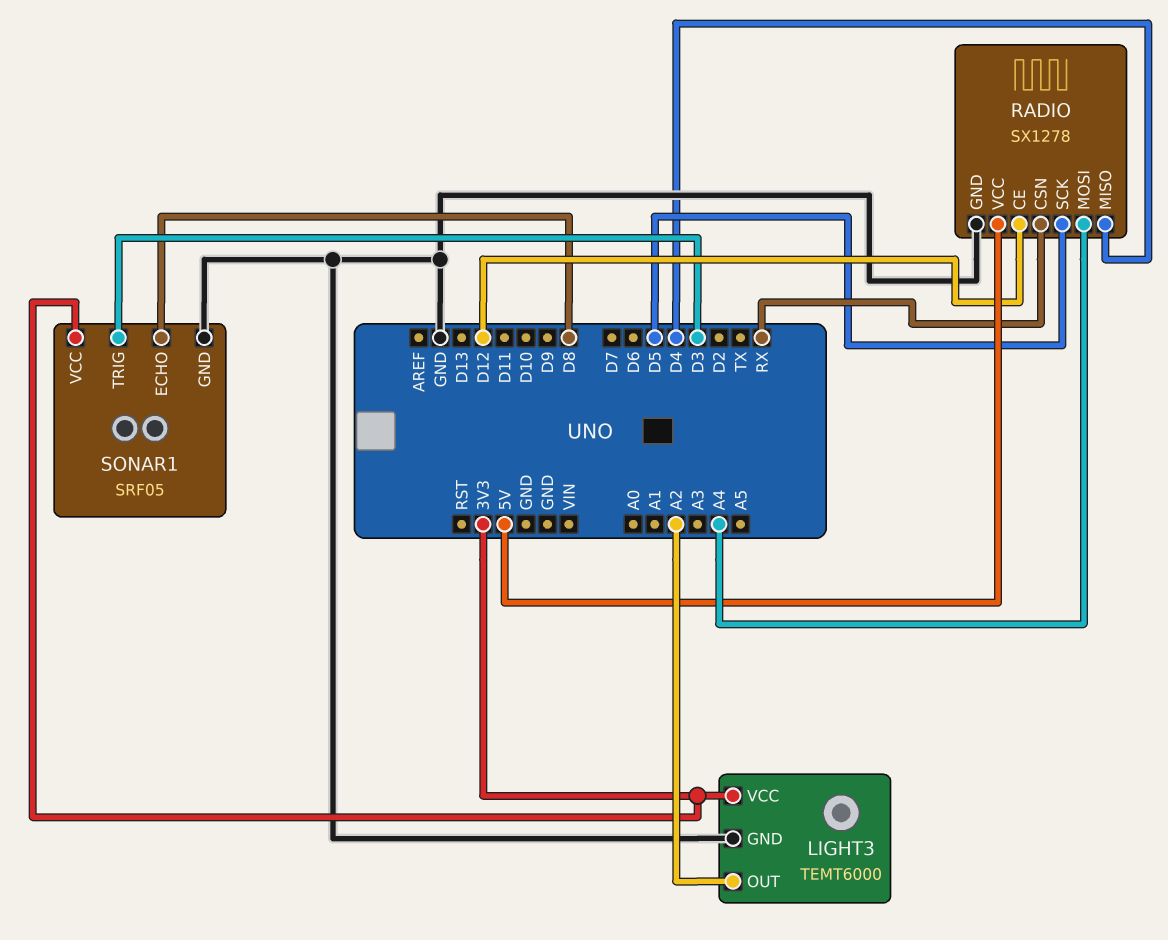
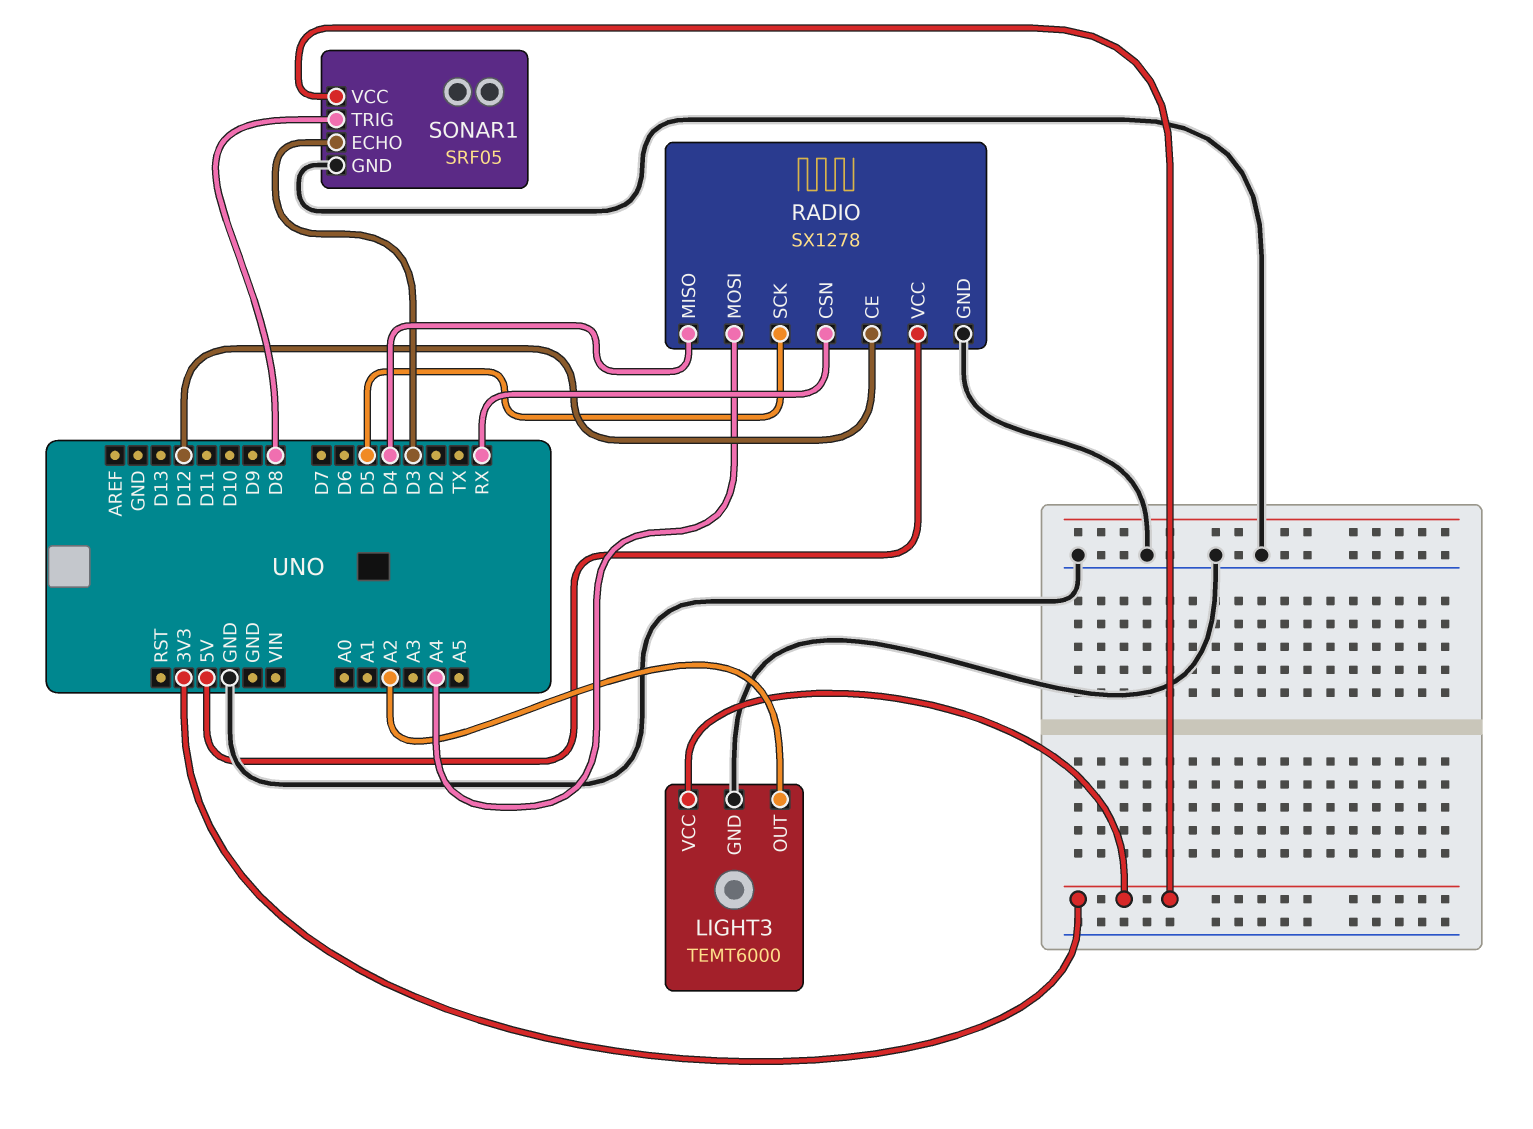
SONAR1 pin ECHO: D8 -> D3
SONAR1 pin TRIG: D3 -> D8

